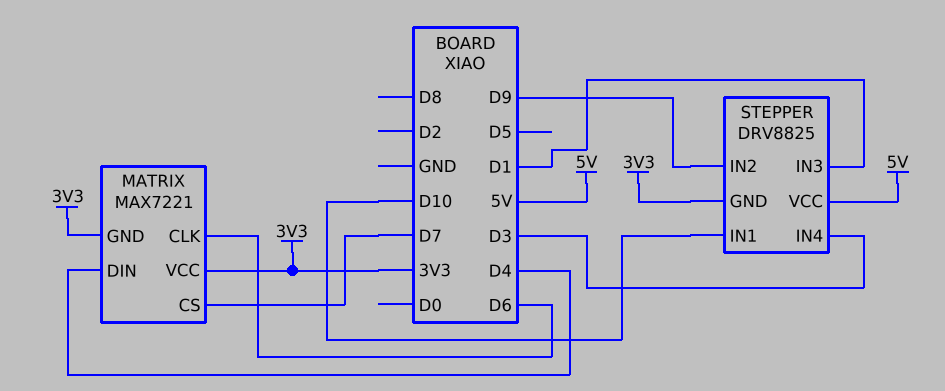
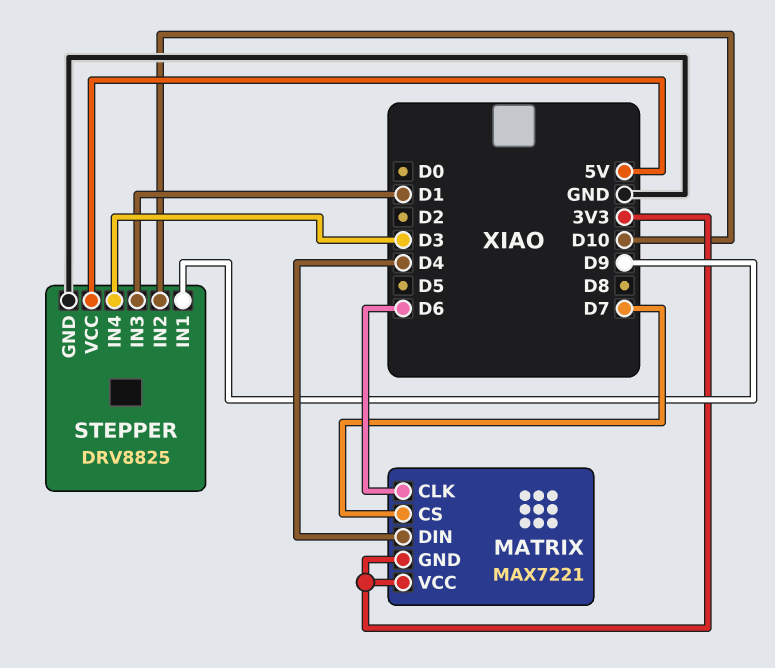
STEPPER pin GND: 3V3 -> GND
STEPPER pin IN1: D10 -> D9
STEPPER pin IN2: D9 -> D10

